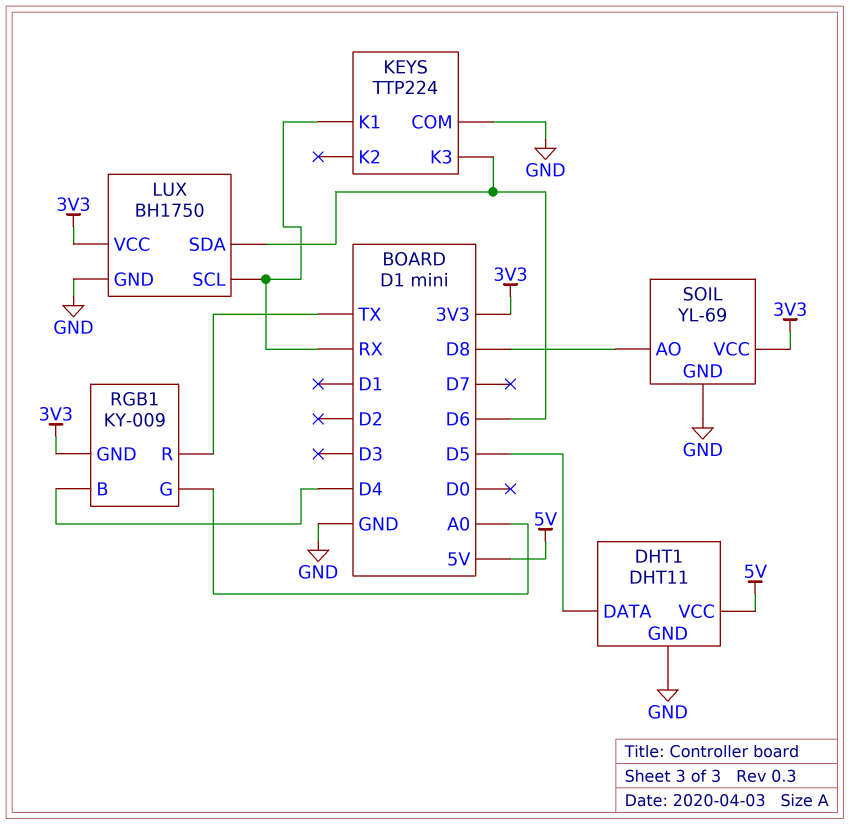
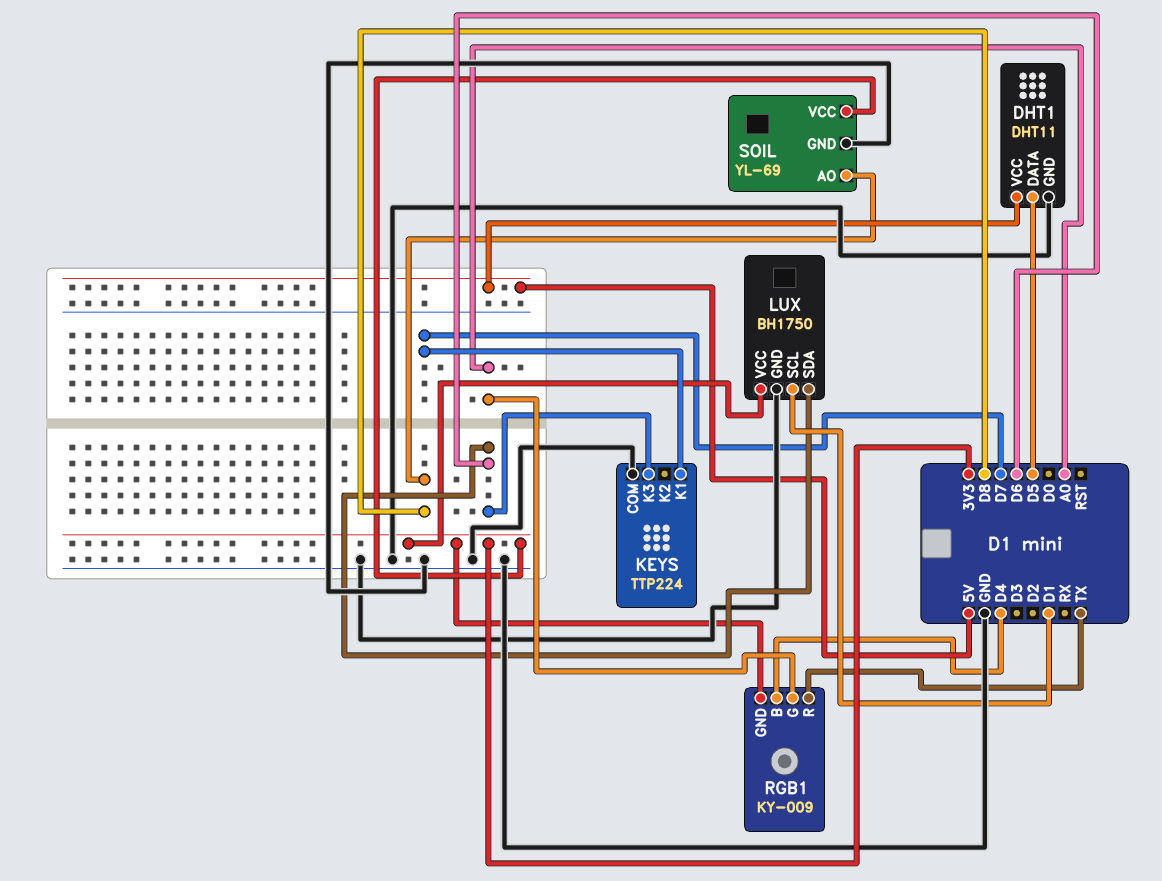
KEYS pin K1: RX -> D7
LUX pin SCL: RX -> D1

